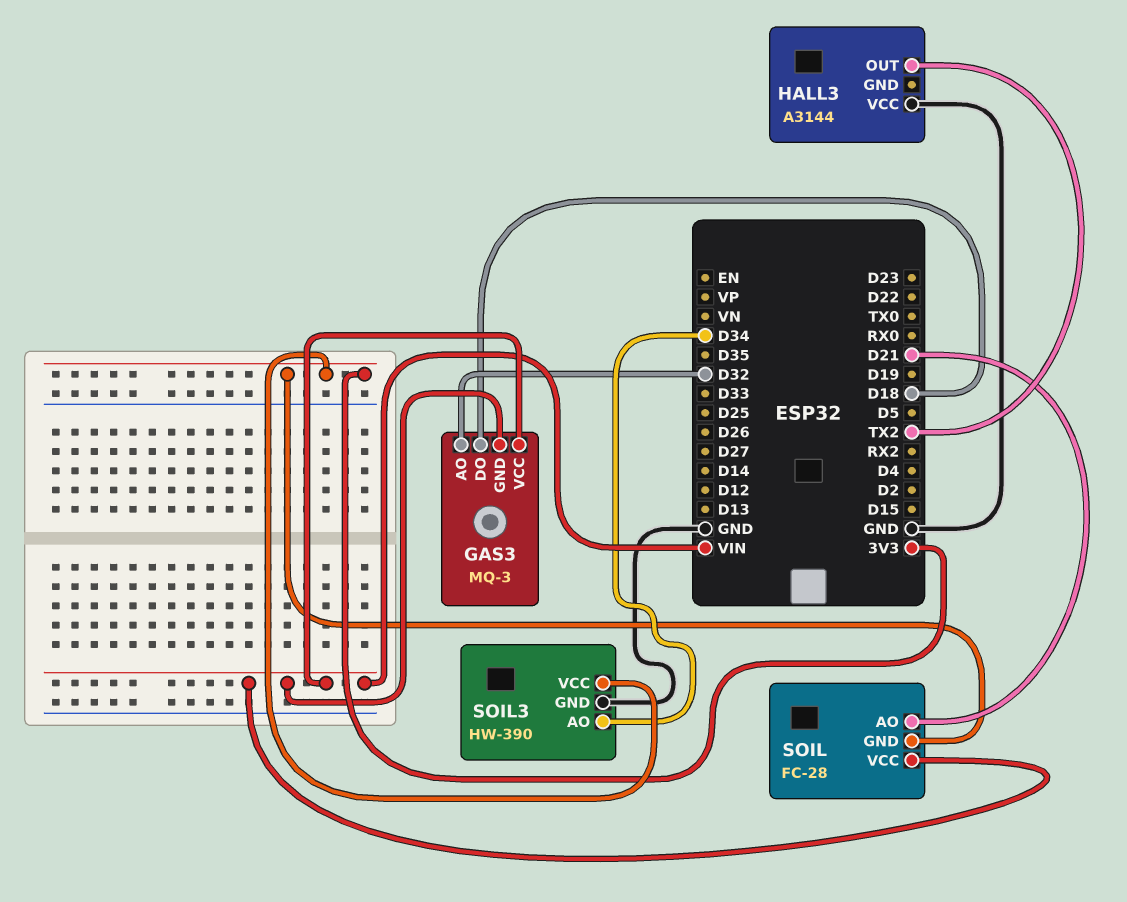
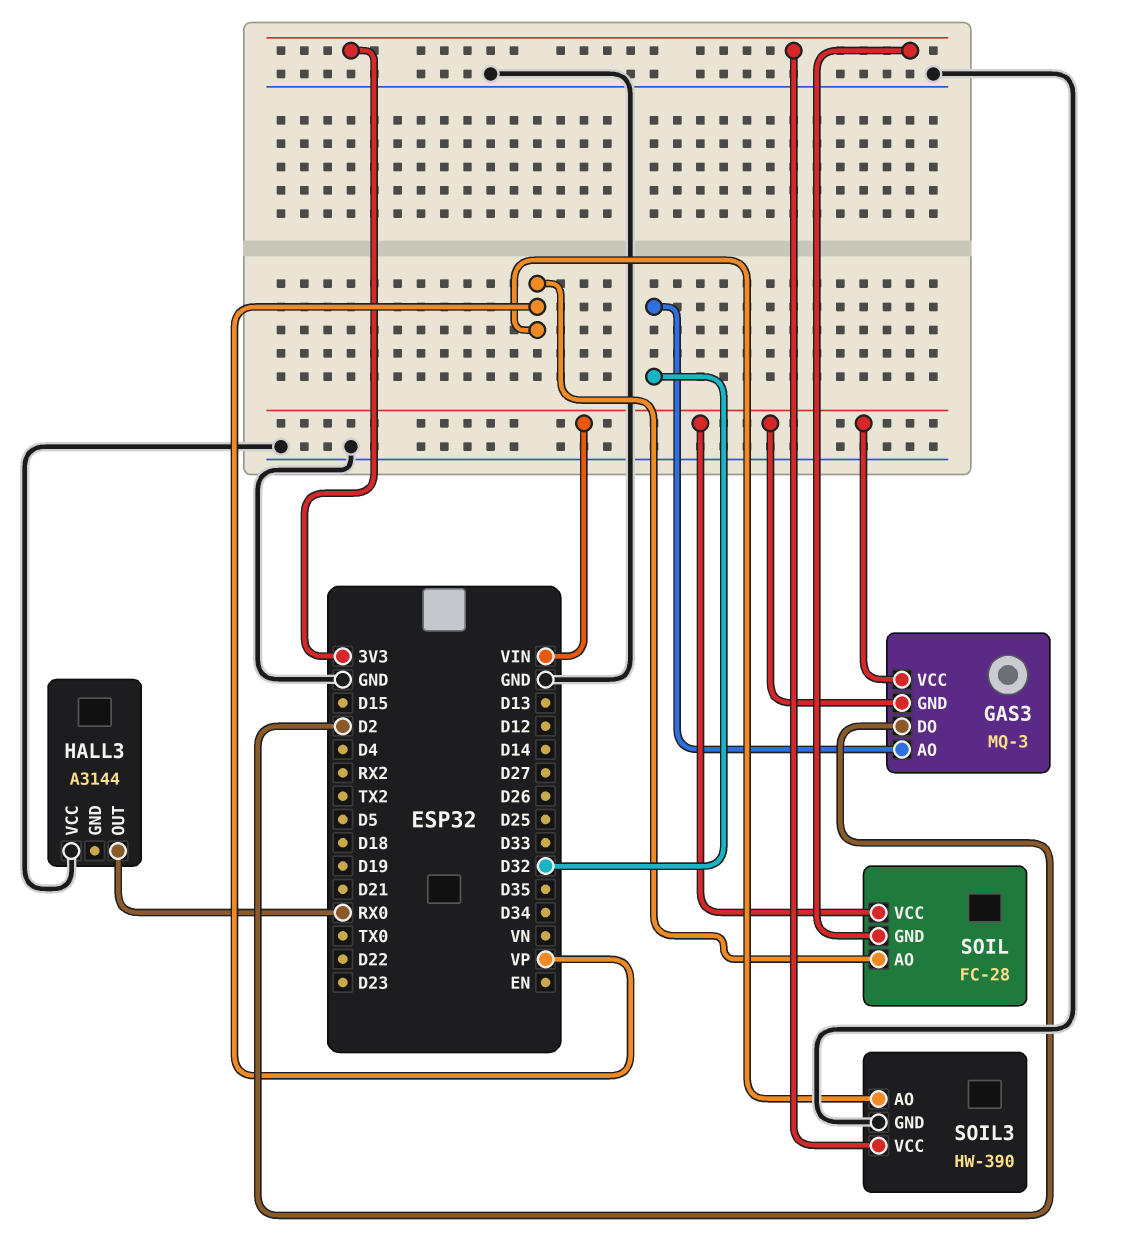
GAS3 pin DO: D18 -> D2
HALL3 pin OUT: TX2 -> RX0
SOIL pin AO: D21 -> VP
SOIL3 pin AO: D34 -> VP

